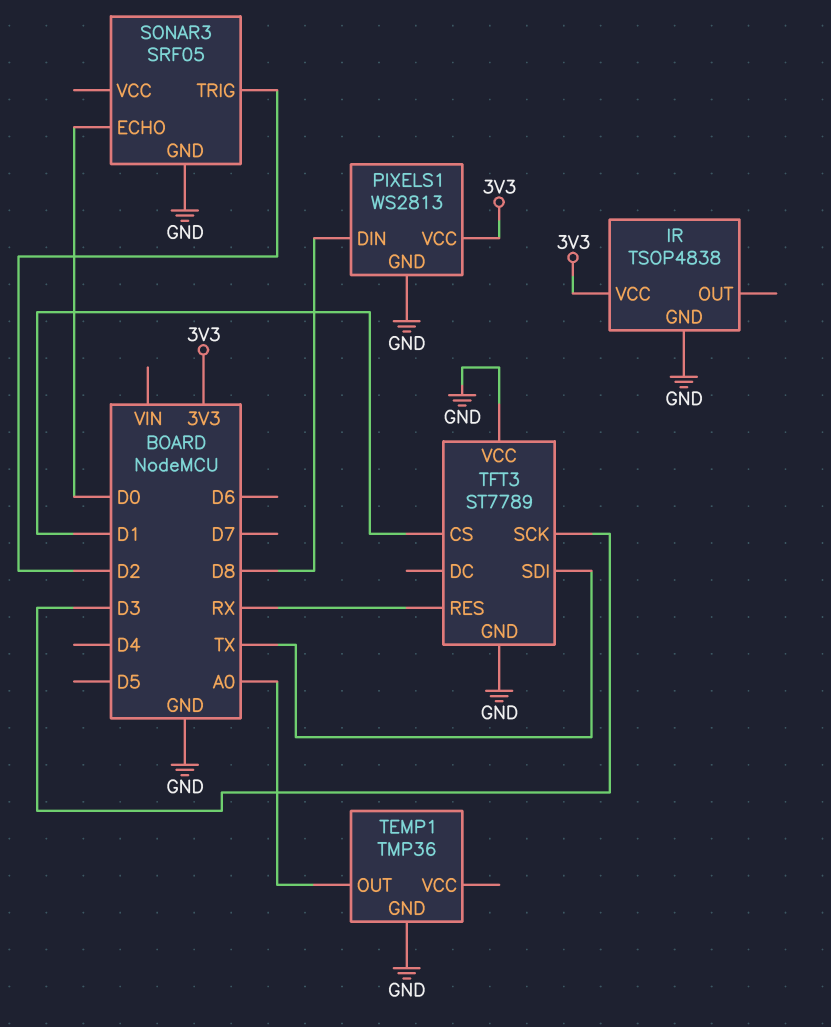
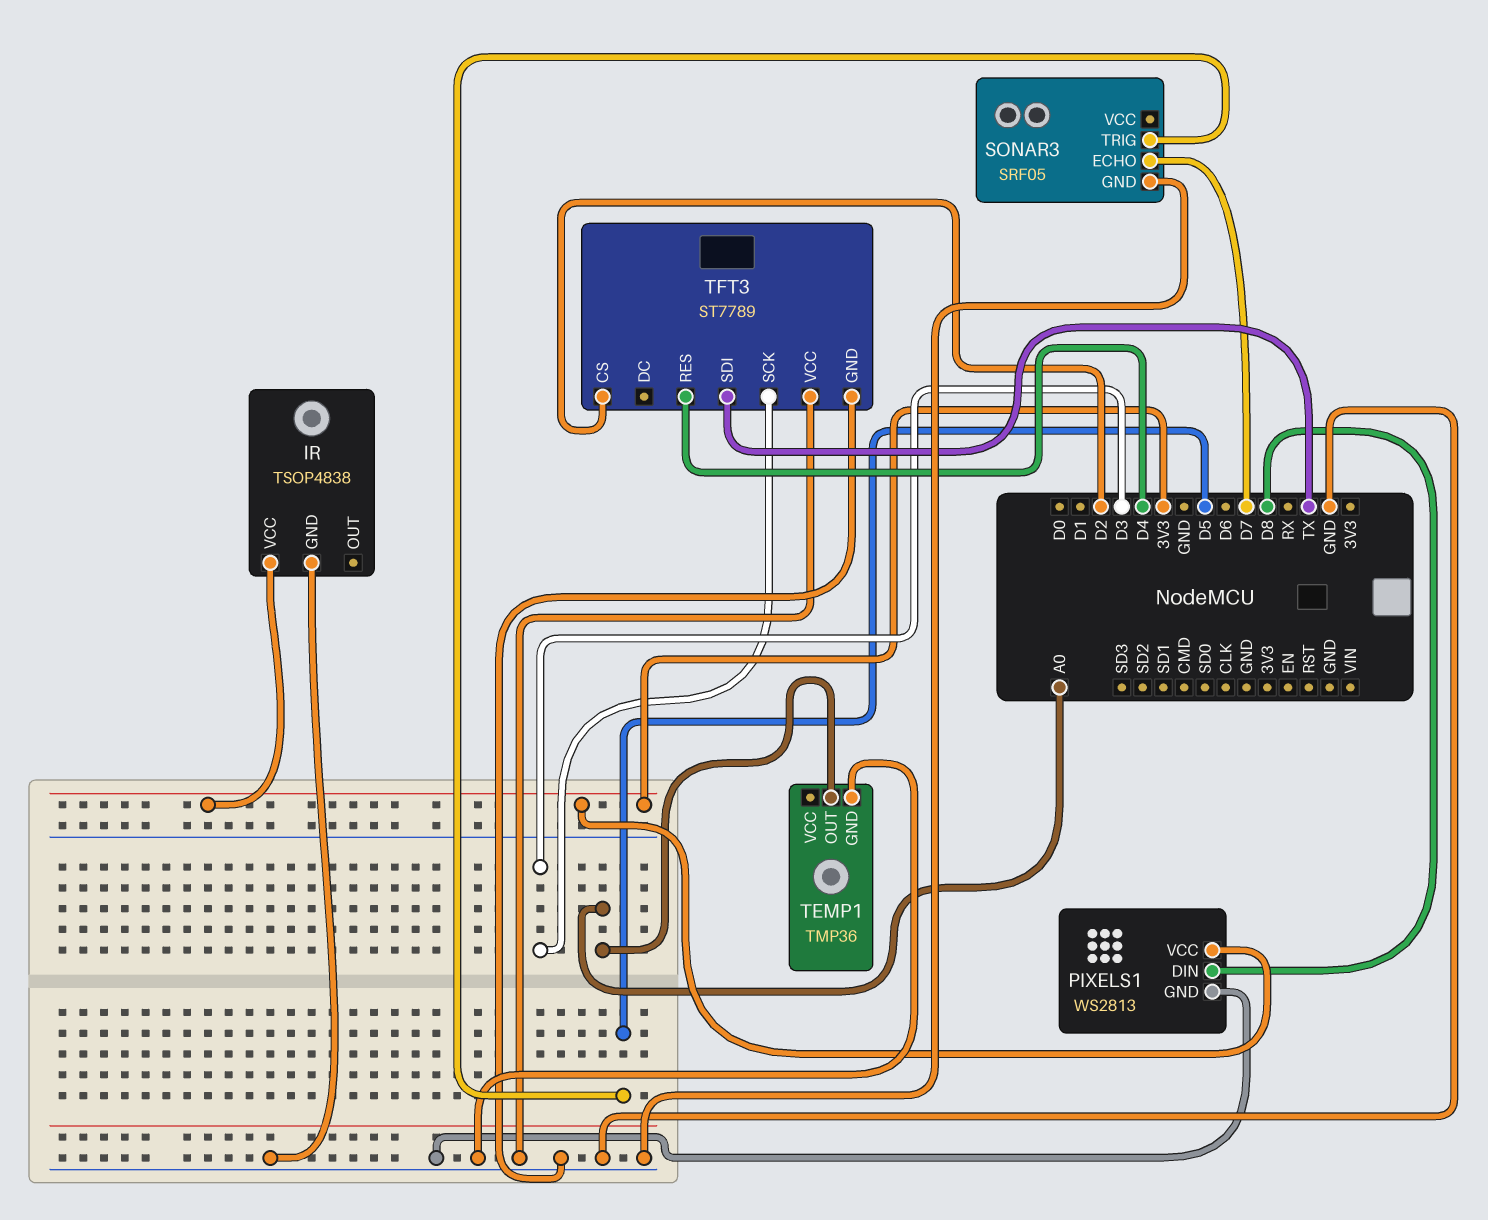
SONAR3 pin ECHO: D0 -> D7
SONAR3 pin TRIG: D2 -> D5
TFT3 pin CS: D1 -> D2
TFT3 pin RES: RX -> D4

